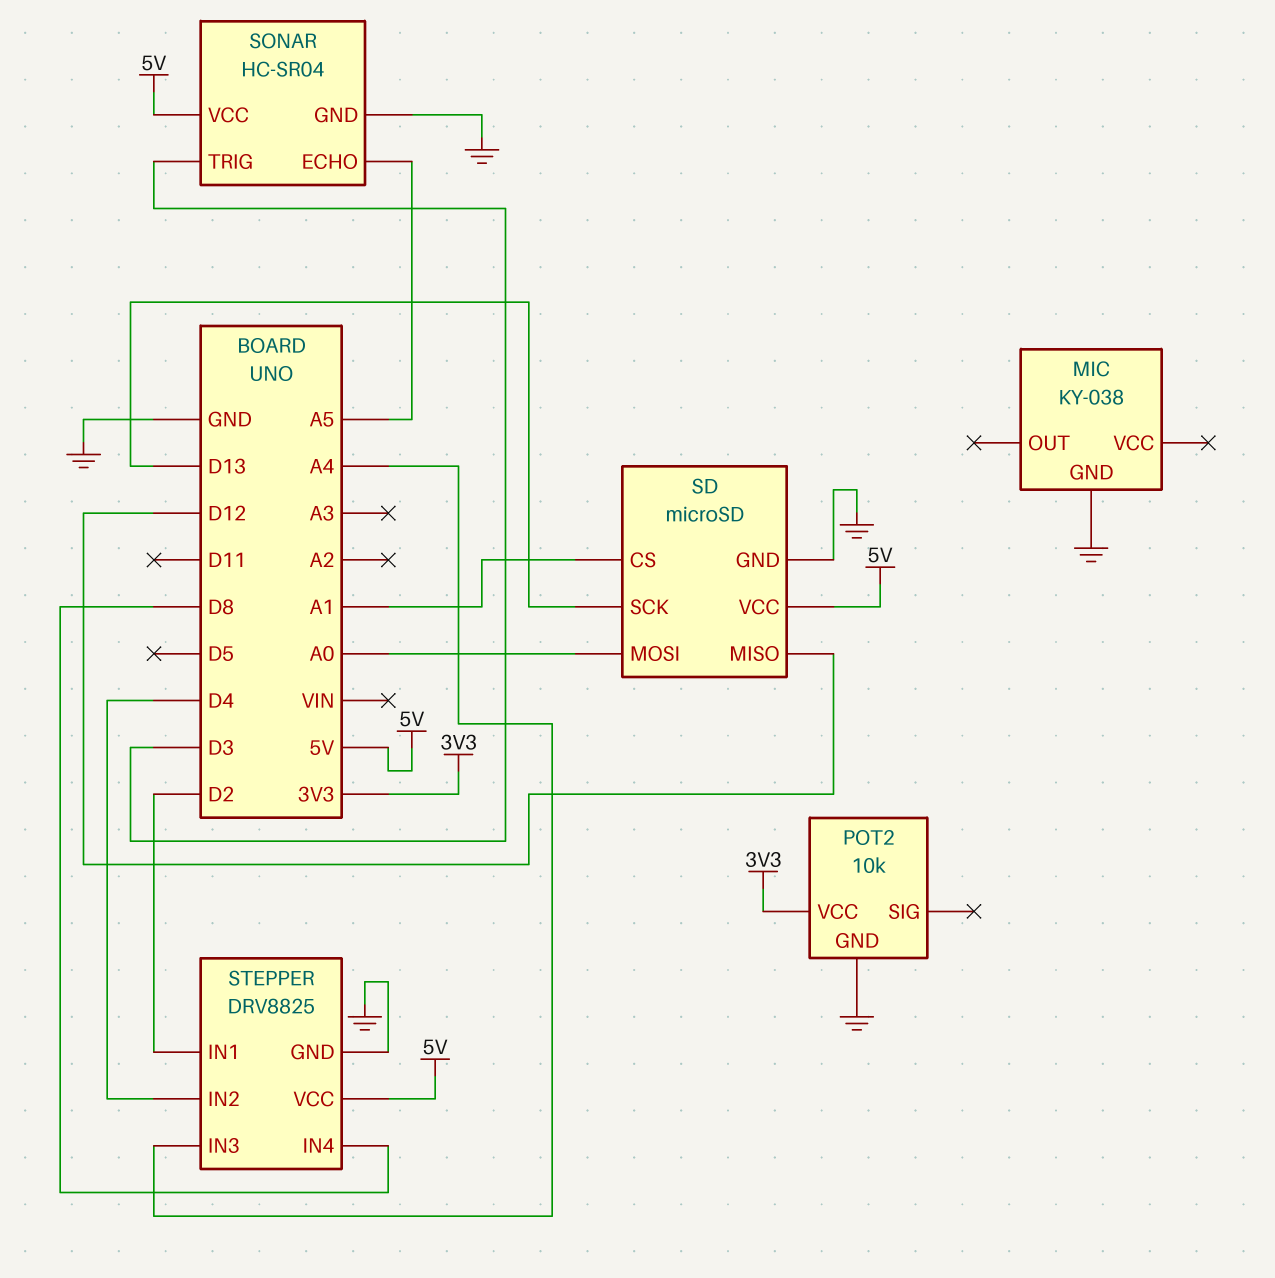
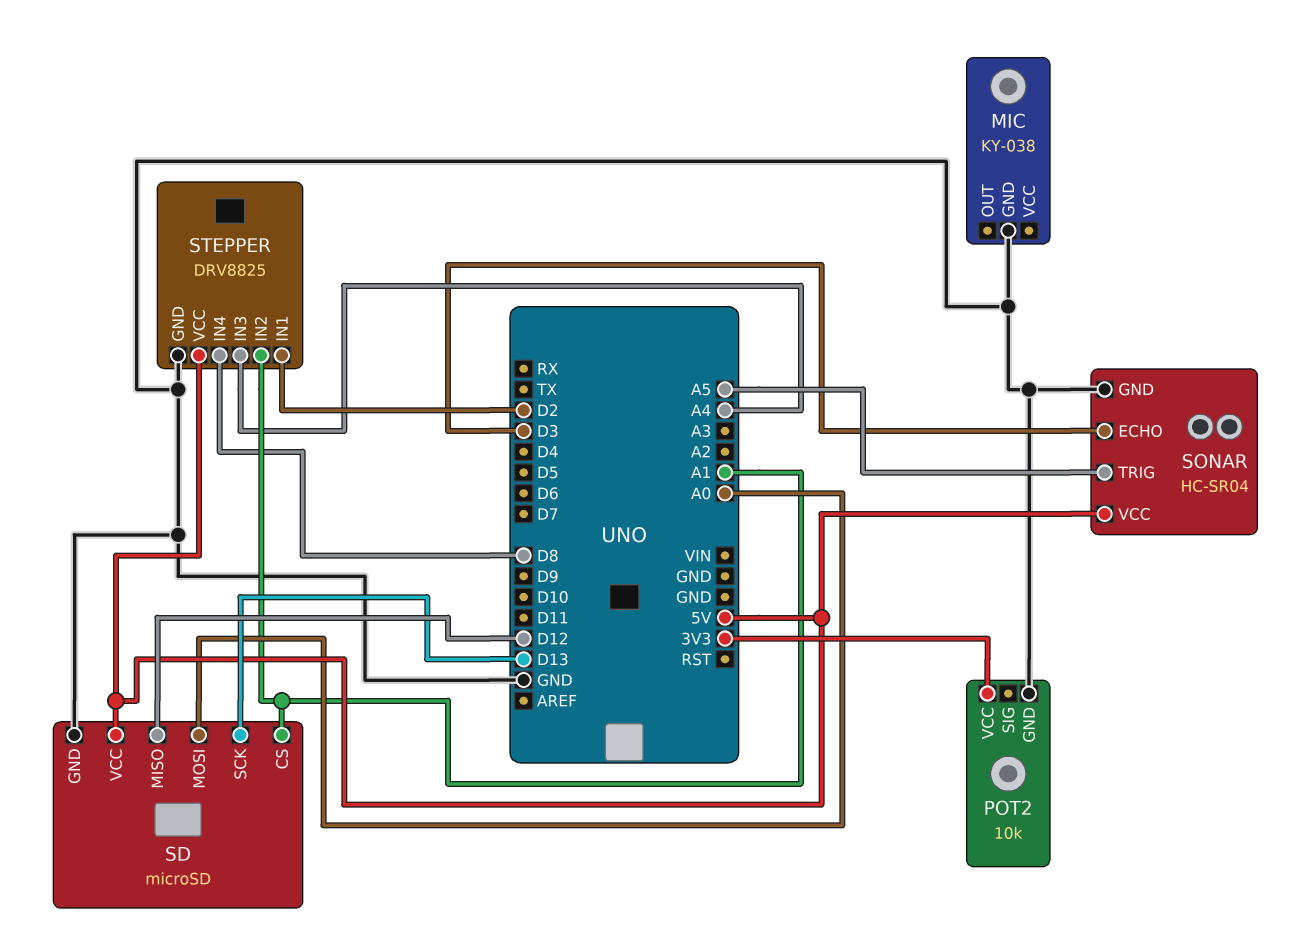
SONAR pin ECHO: A5 -> D3
SONAR pin TRIG: D3 -> A5
STEPPER pin IN2: D4 -> A1

